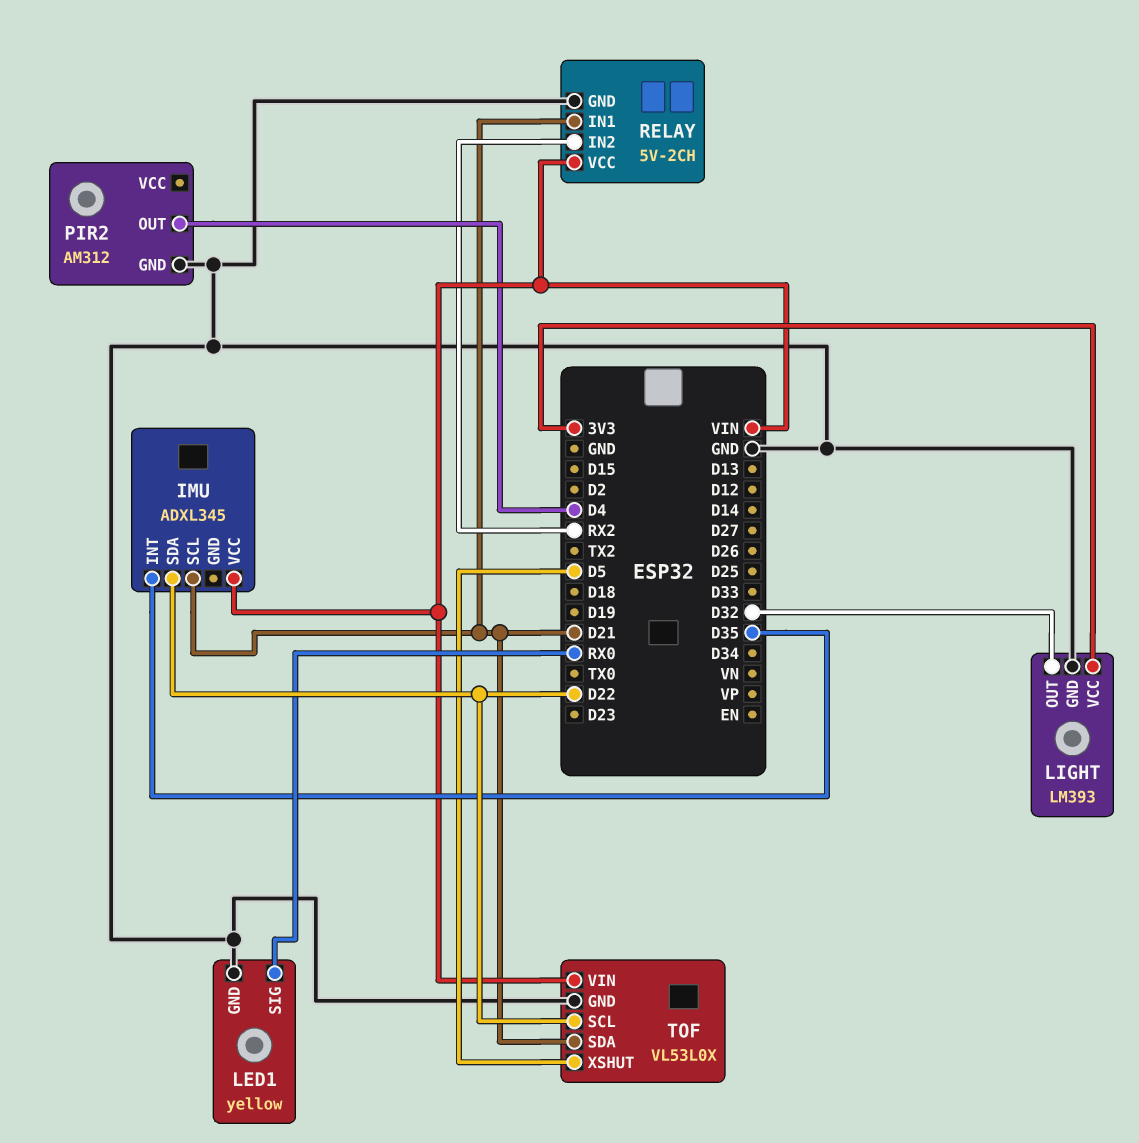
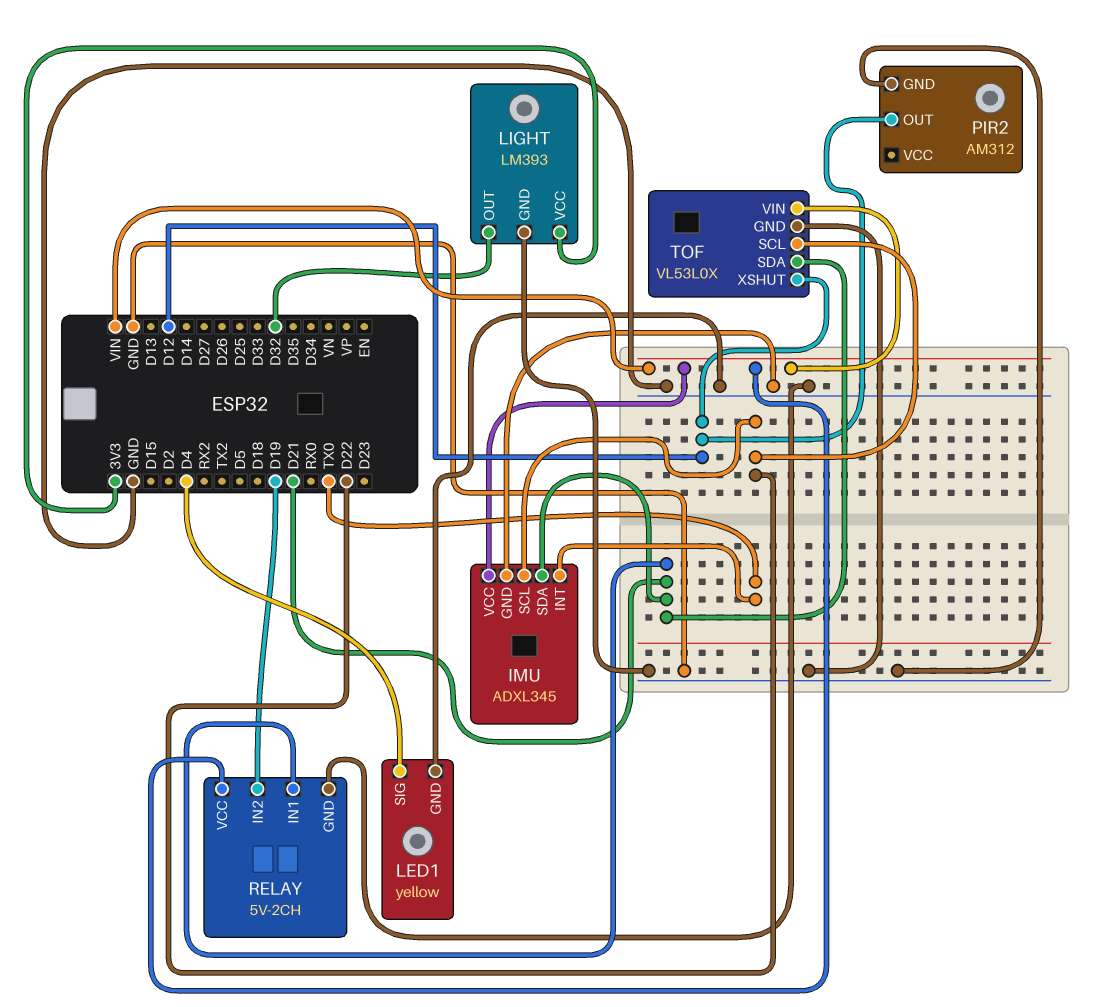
IMU pin GND: none -> GND
IMU pin INT: D35 -> TX0
IMU pin SCL: D21 -> D22
IMU pin SDA: D22 -> D21
LED1 pin SIG: RX0 -> D4
PIR2 pin OUT: D4 -> D12
RELAY pin IN2: RX2 -> D19
TOF pin XSHUT: D5 -> D12

